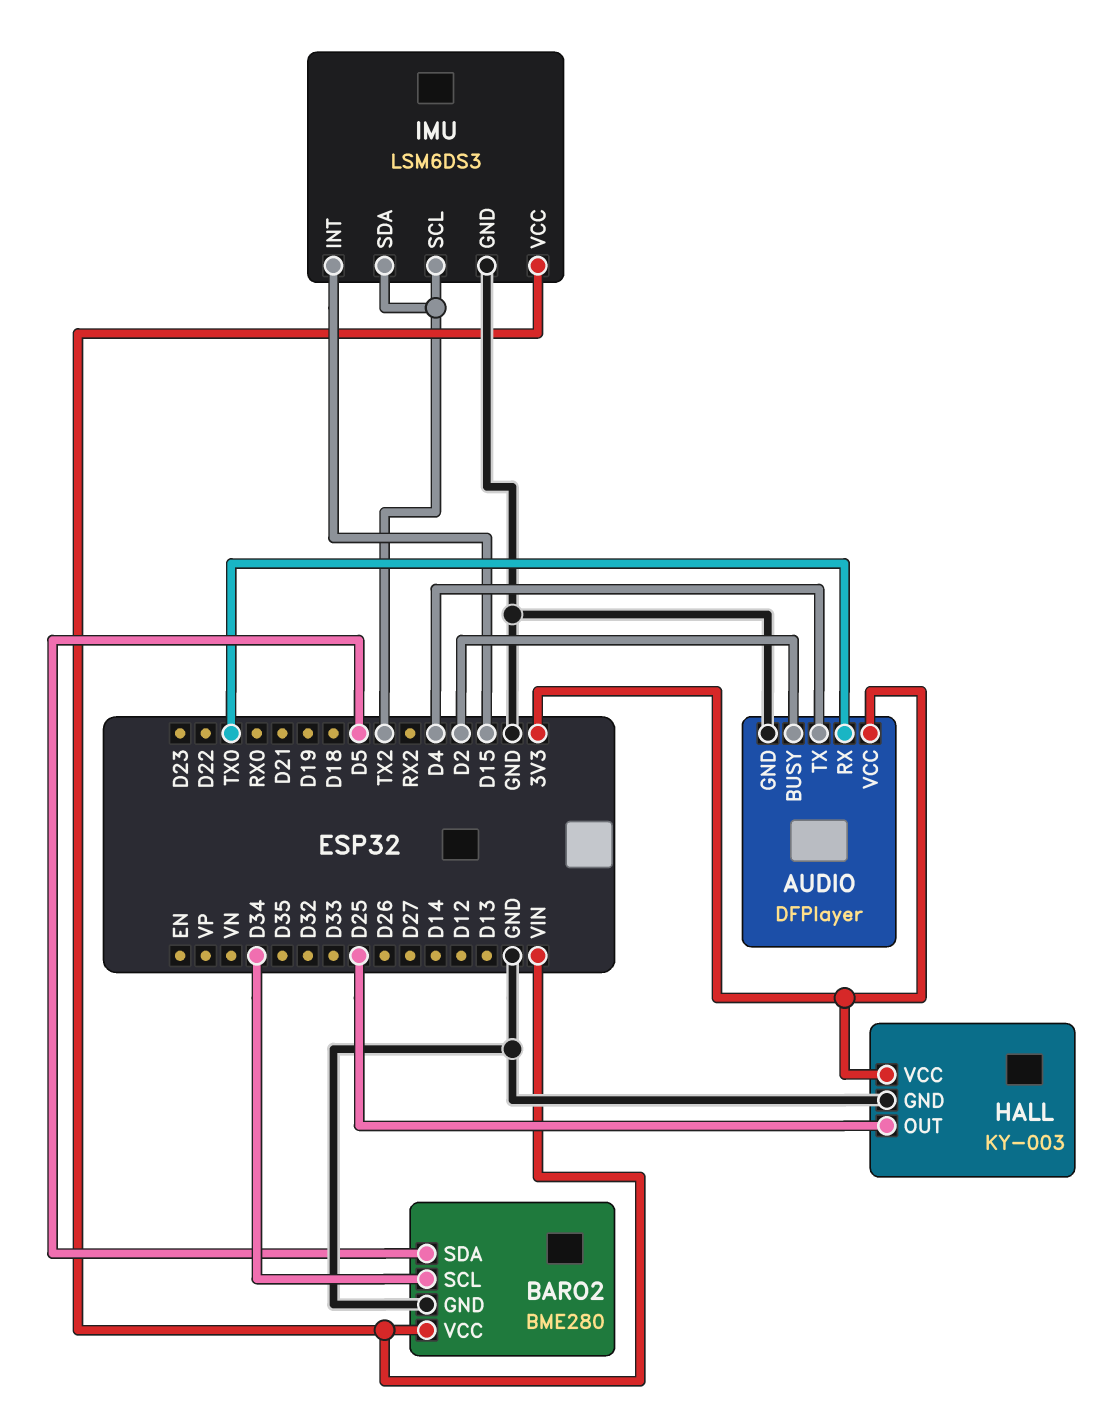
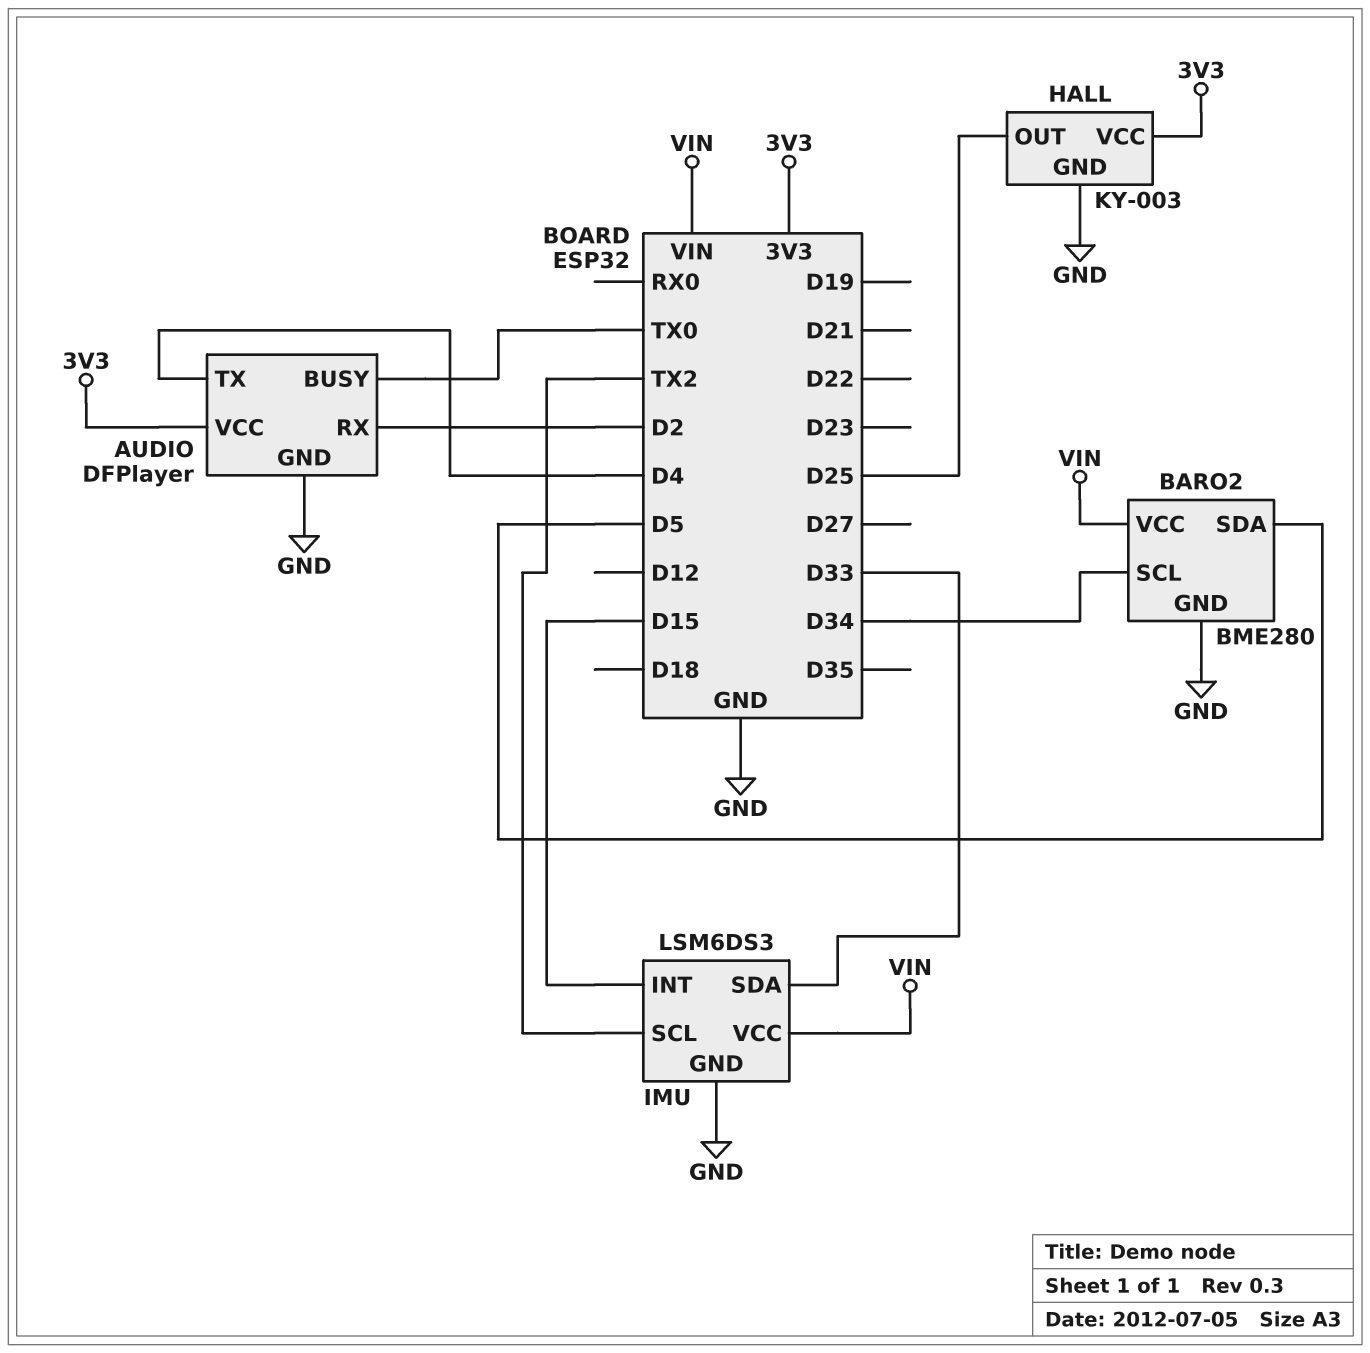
AUDIO pin BUSY: D2 -> TX0
AUDIO pin RX: TX0 -> D2
IMU pin SDA: TX2 -> D33

